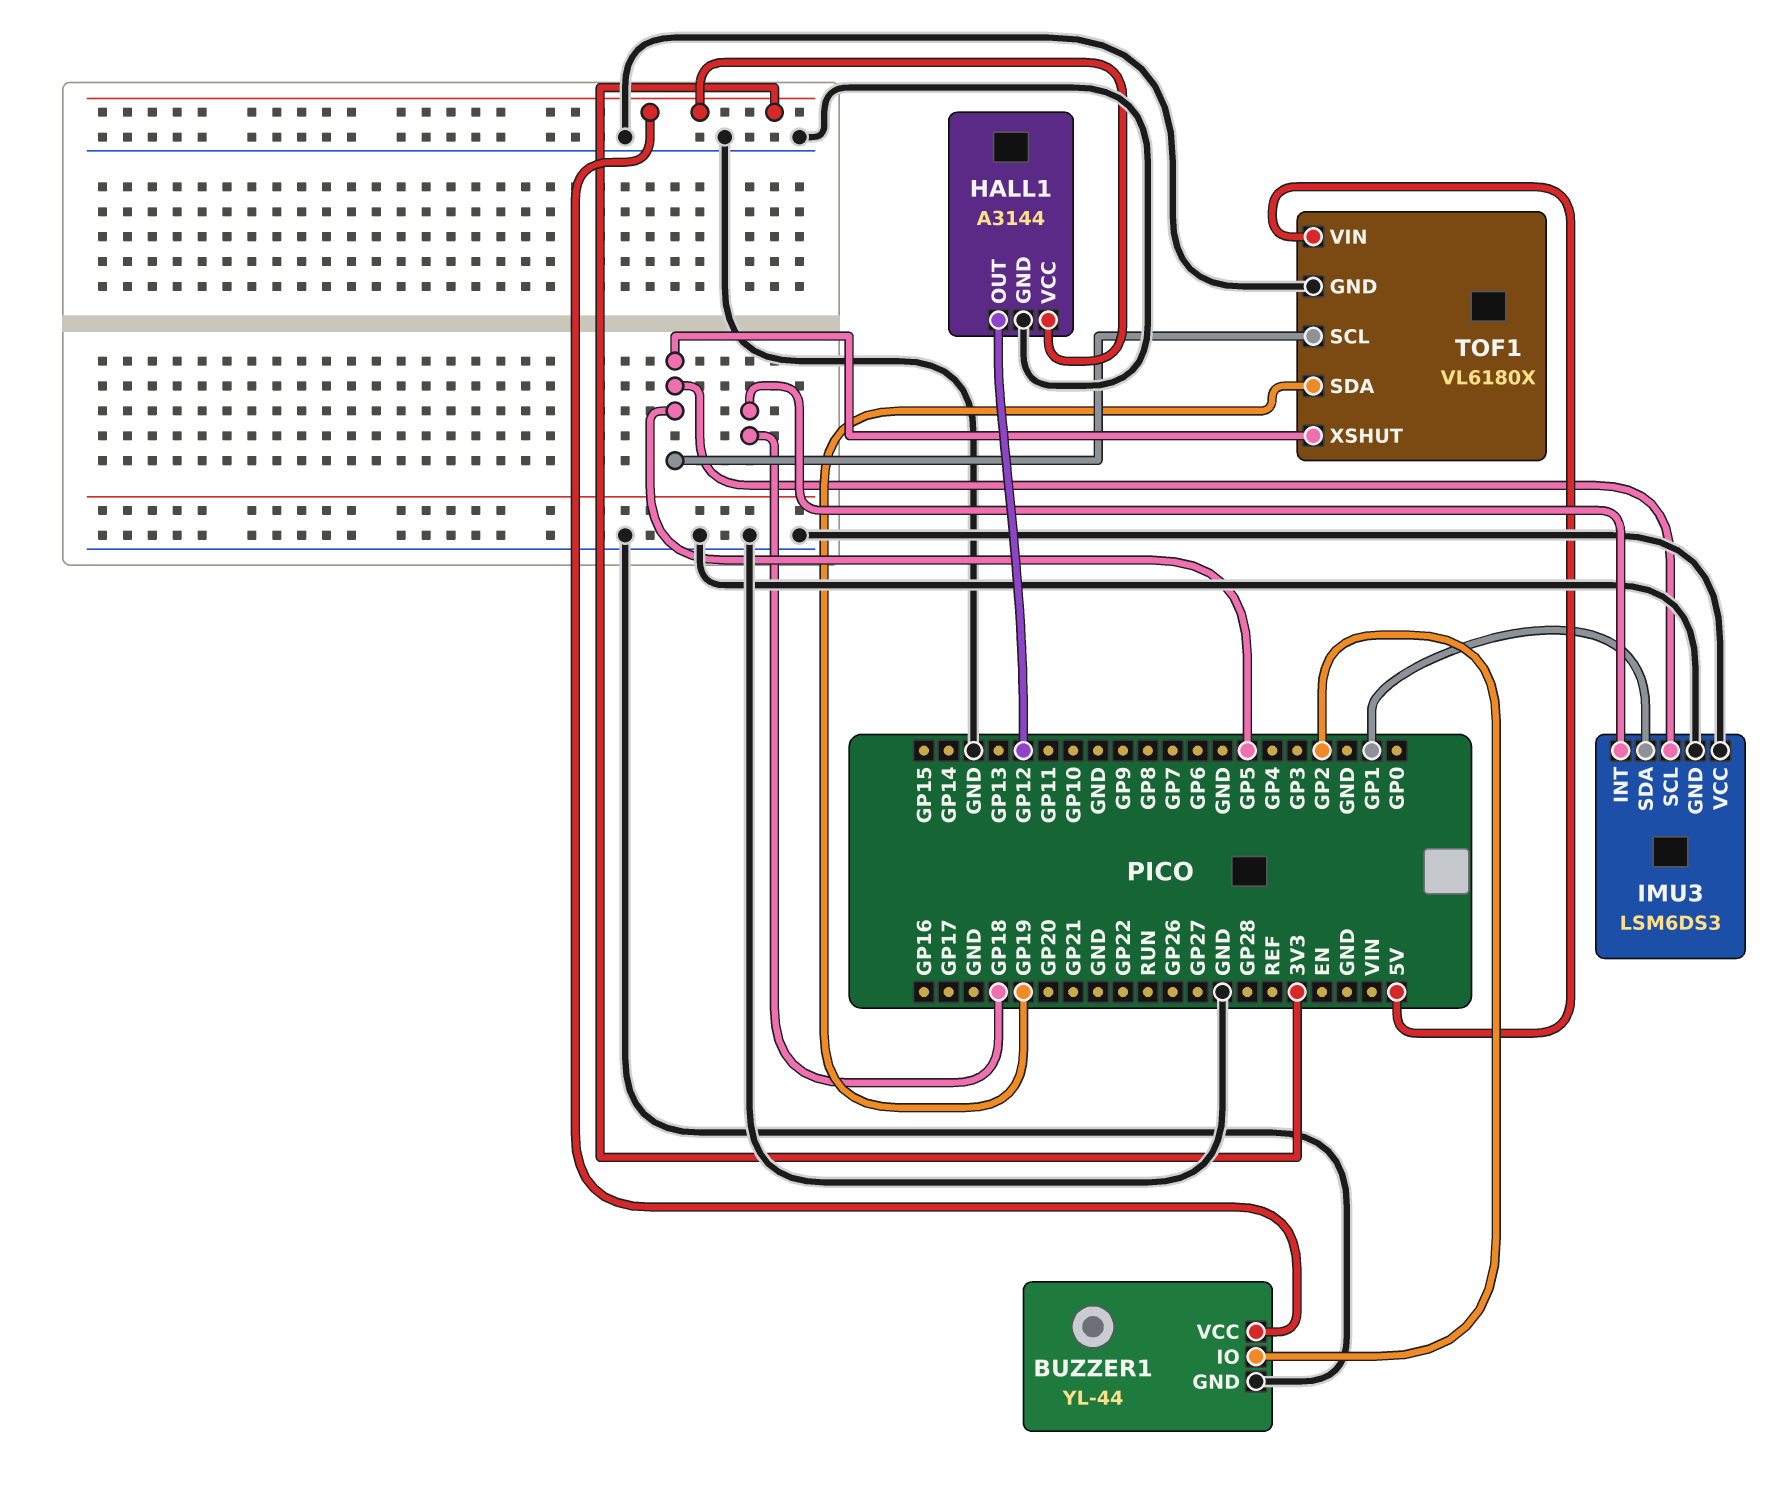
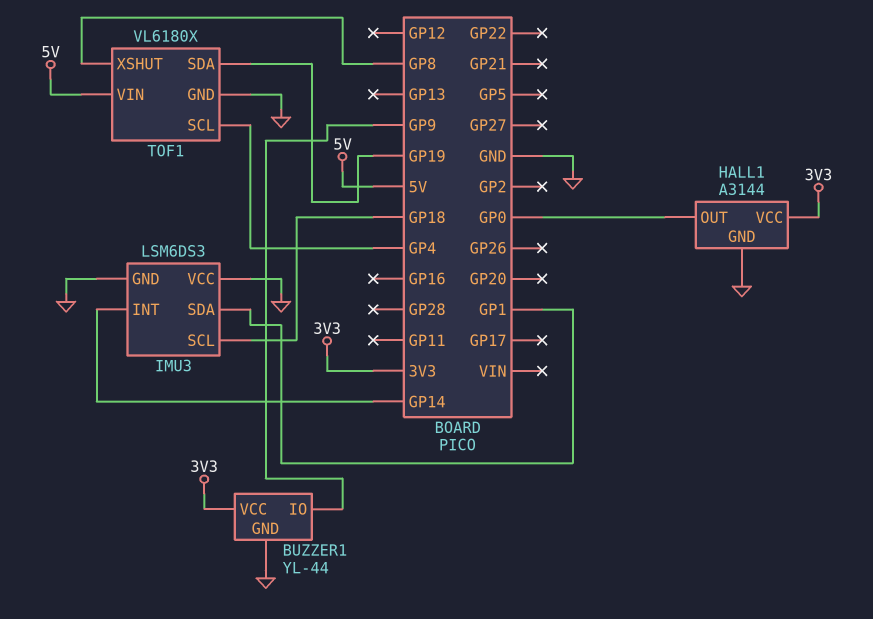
BUZZER1 pin IO: GP2 -> GP9
HALL1 pin OUT: GP12 -> GP0
IMU3 pin INT: GP18 -> GP14
IMU3 pin SCL: GP5 -> GP18
TOF1 pin SCL: GP5 -> GP4
TOF1 pin XSHUT: GP5 -> GP8

